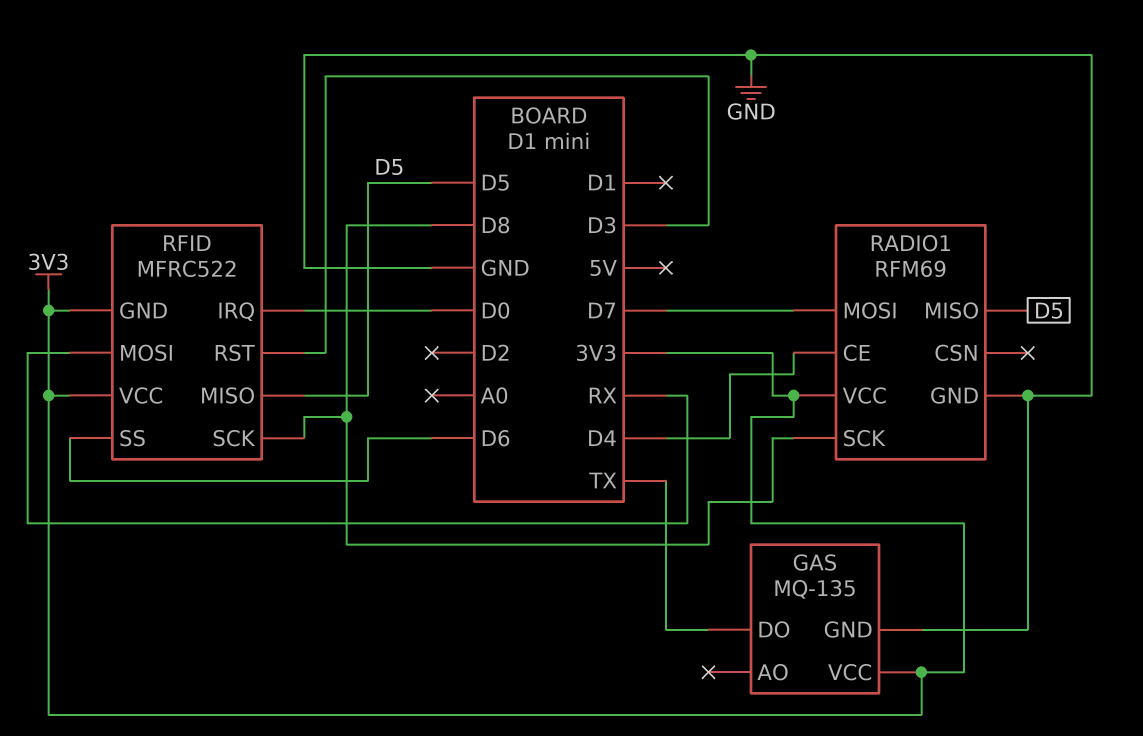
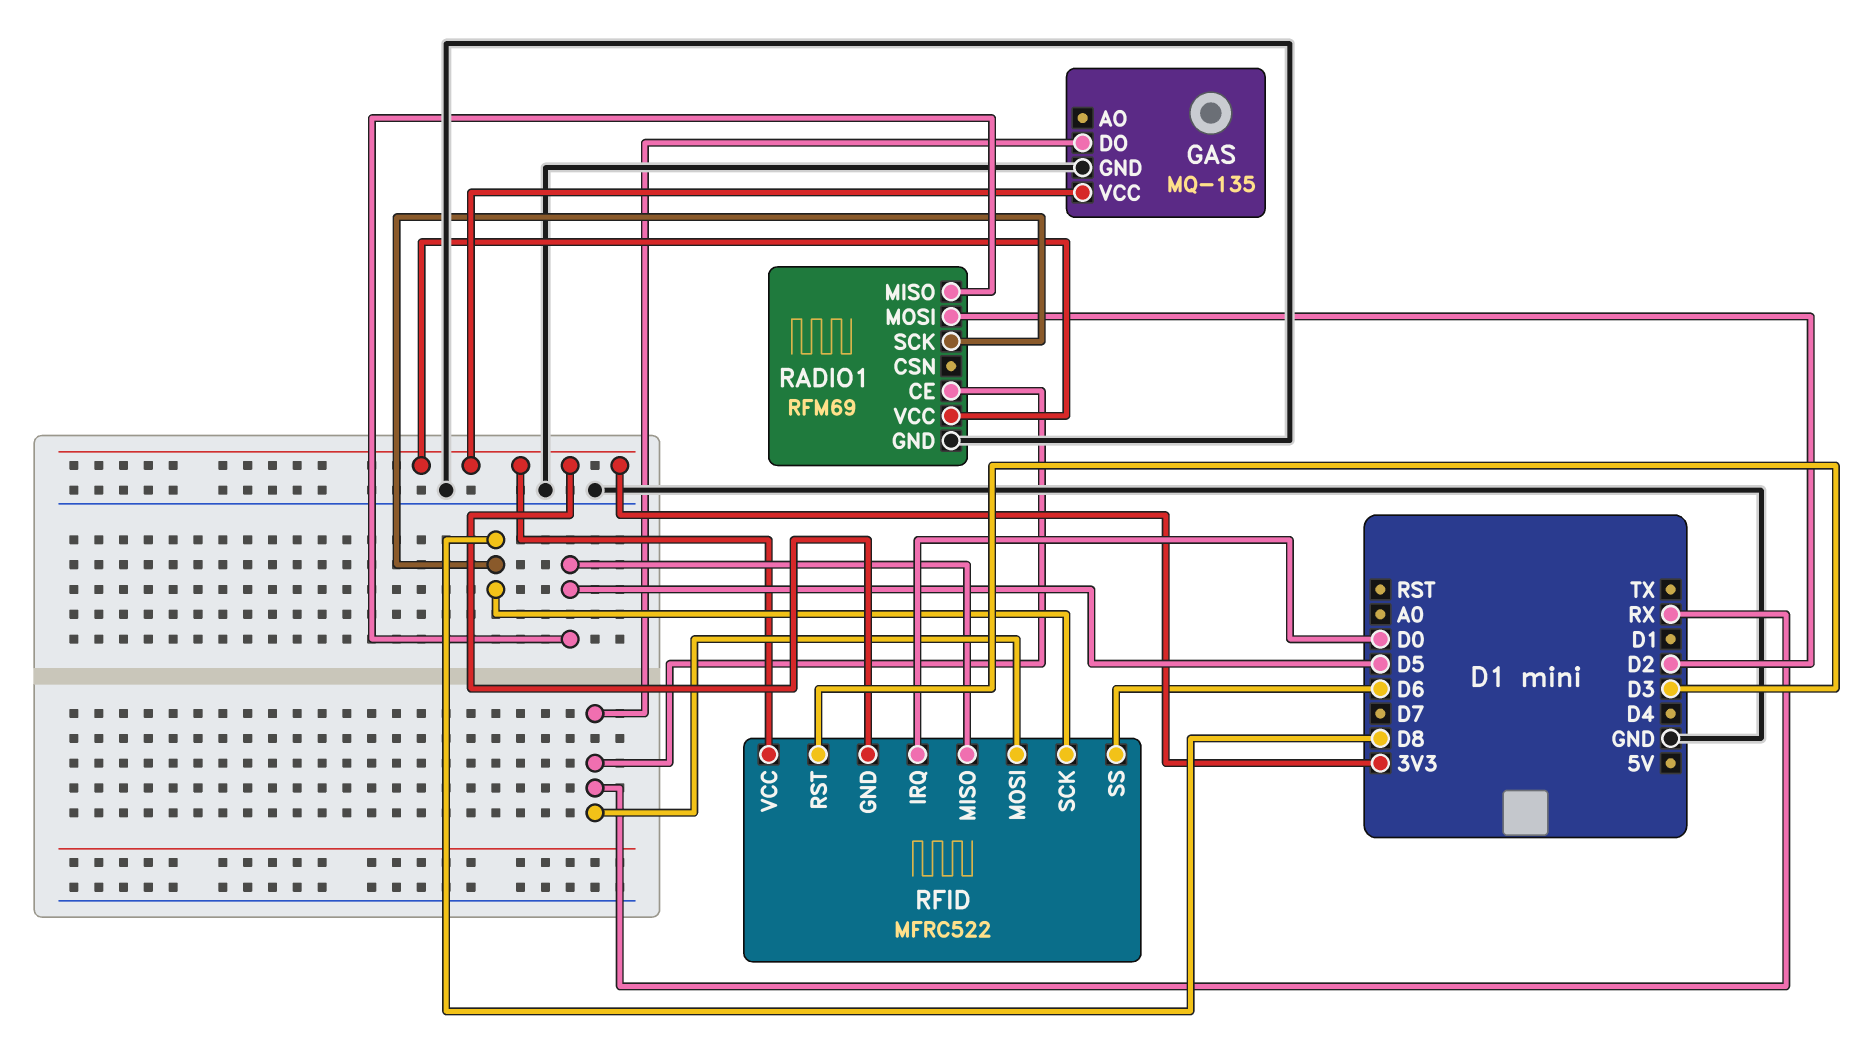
GAS pin DO: TX -> RX
RADIO1 pin CE: D4 -> RX
RADIO1 pin MOSI: D7 -> D2

